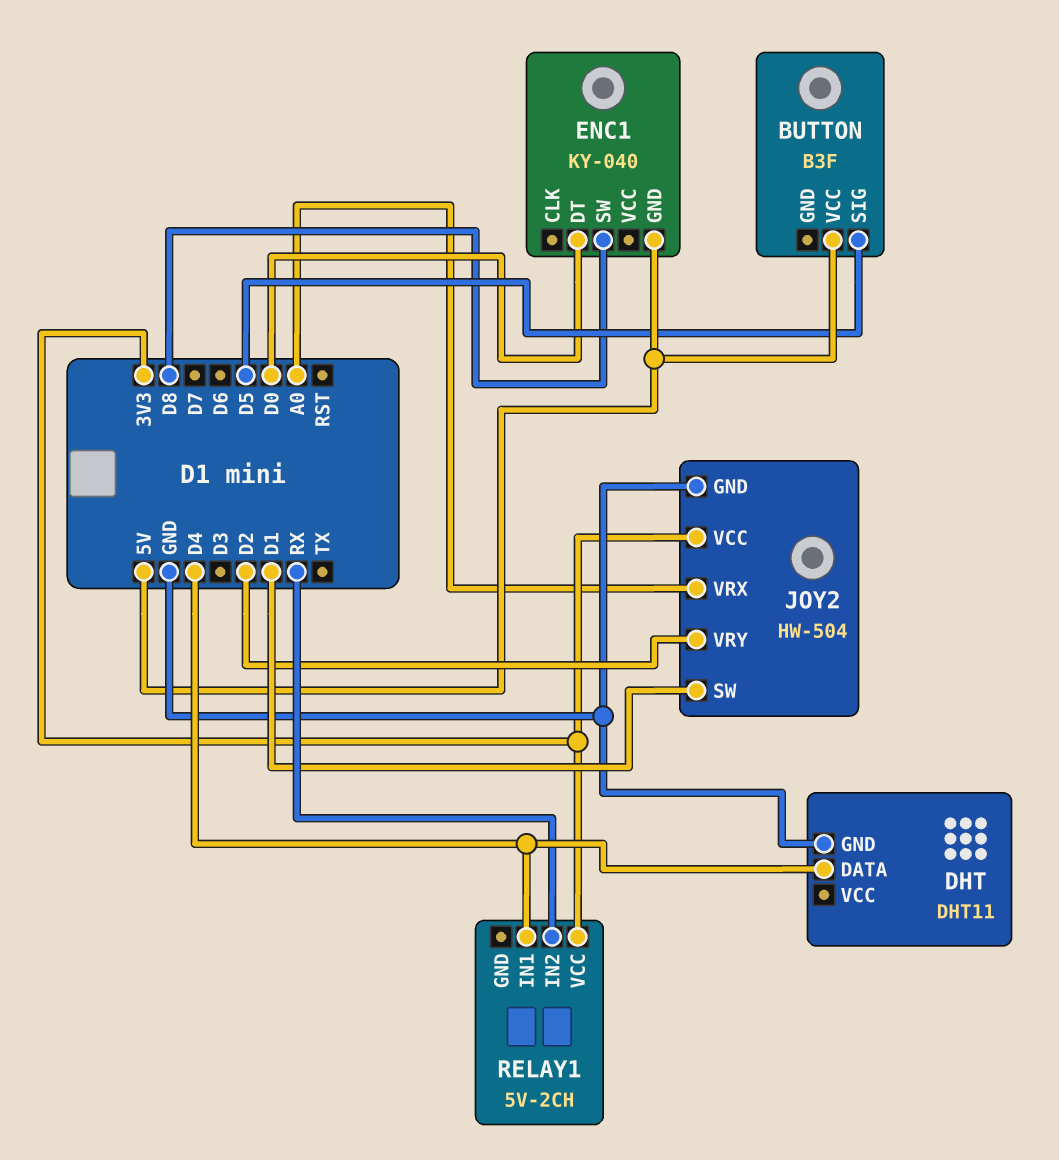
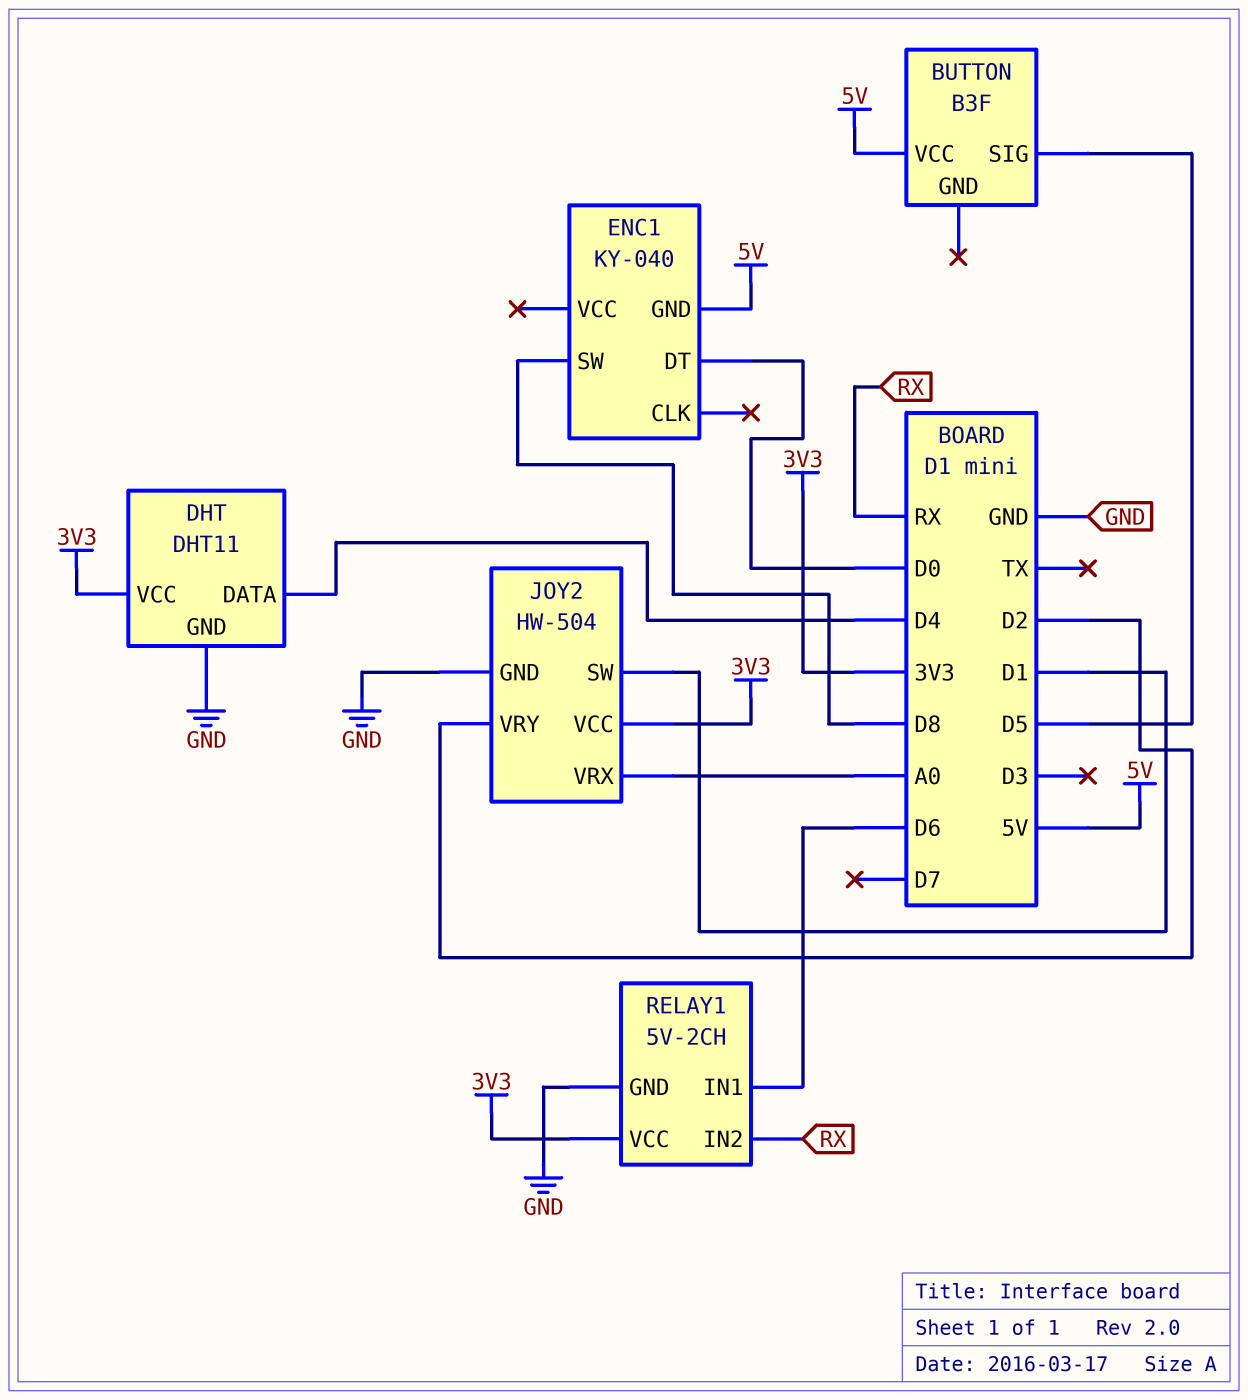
DHT pin VCC: none -> 3V3
RELAY1 pin GND: none -> GND
RELAY1 pin IN1: D4 -> D6

